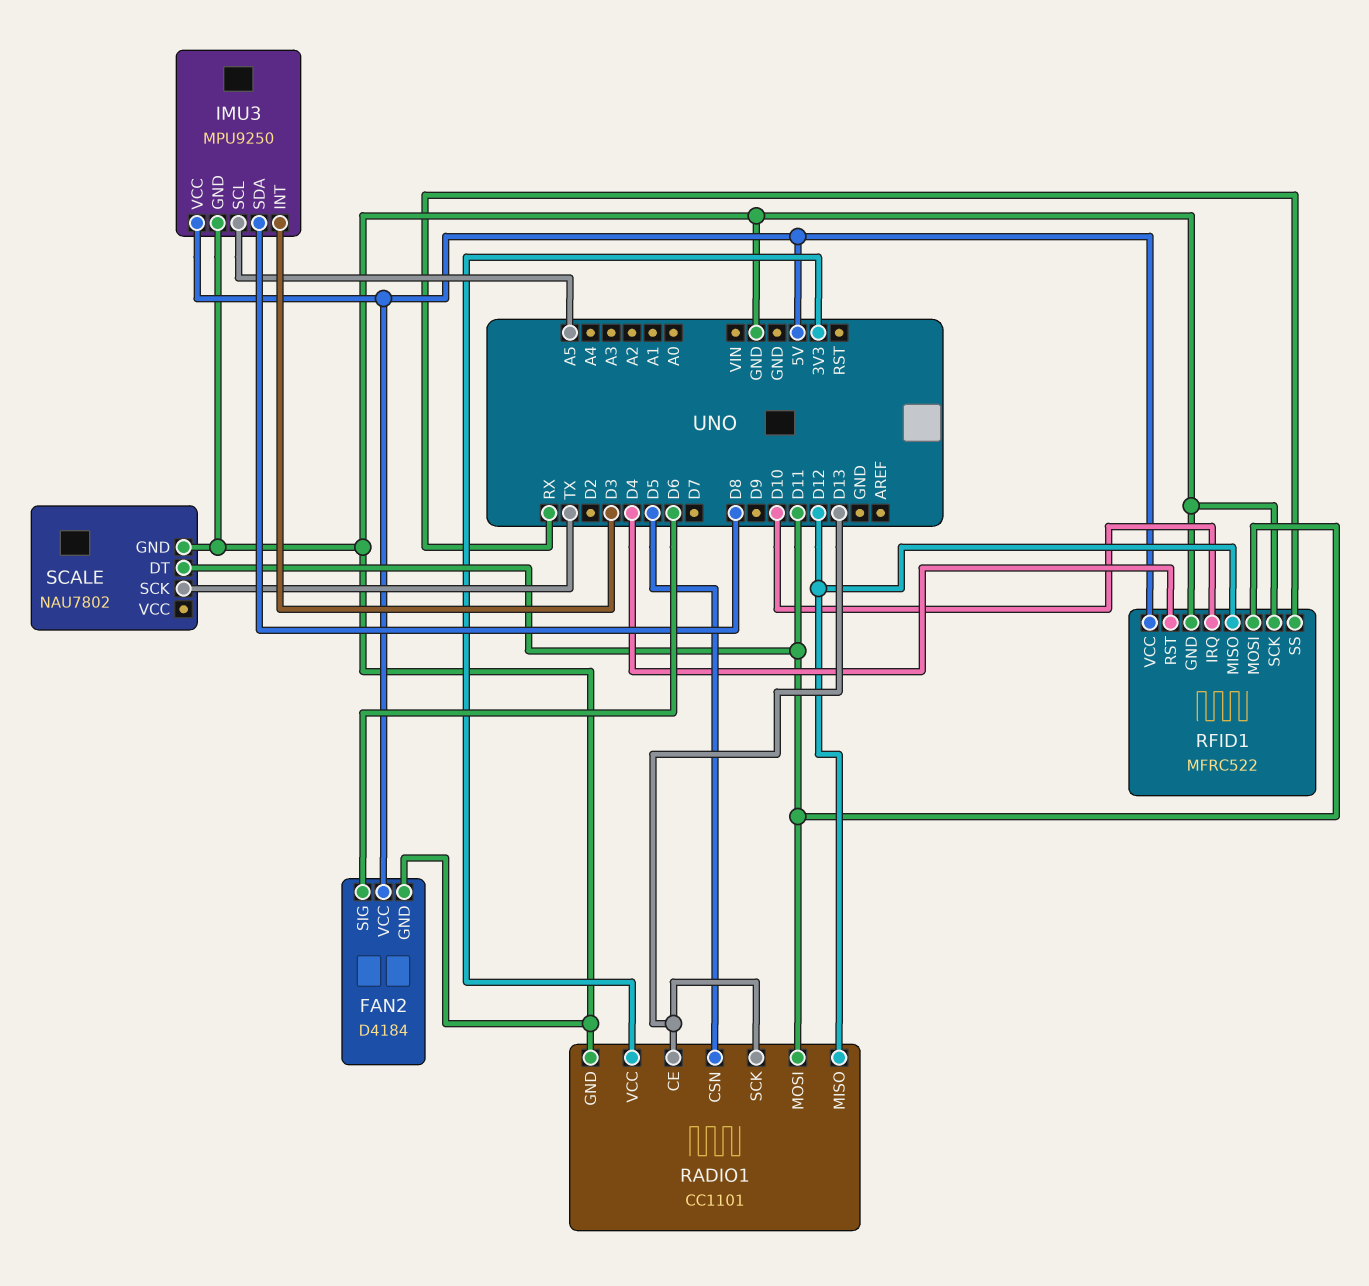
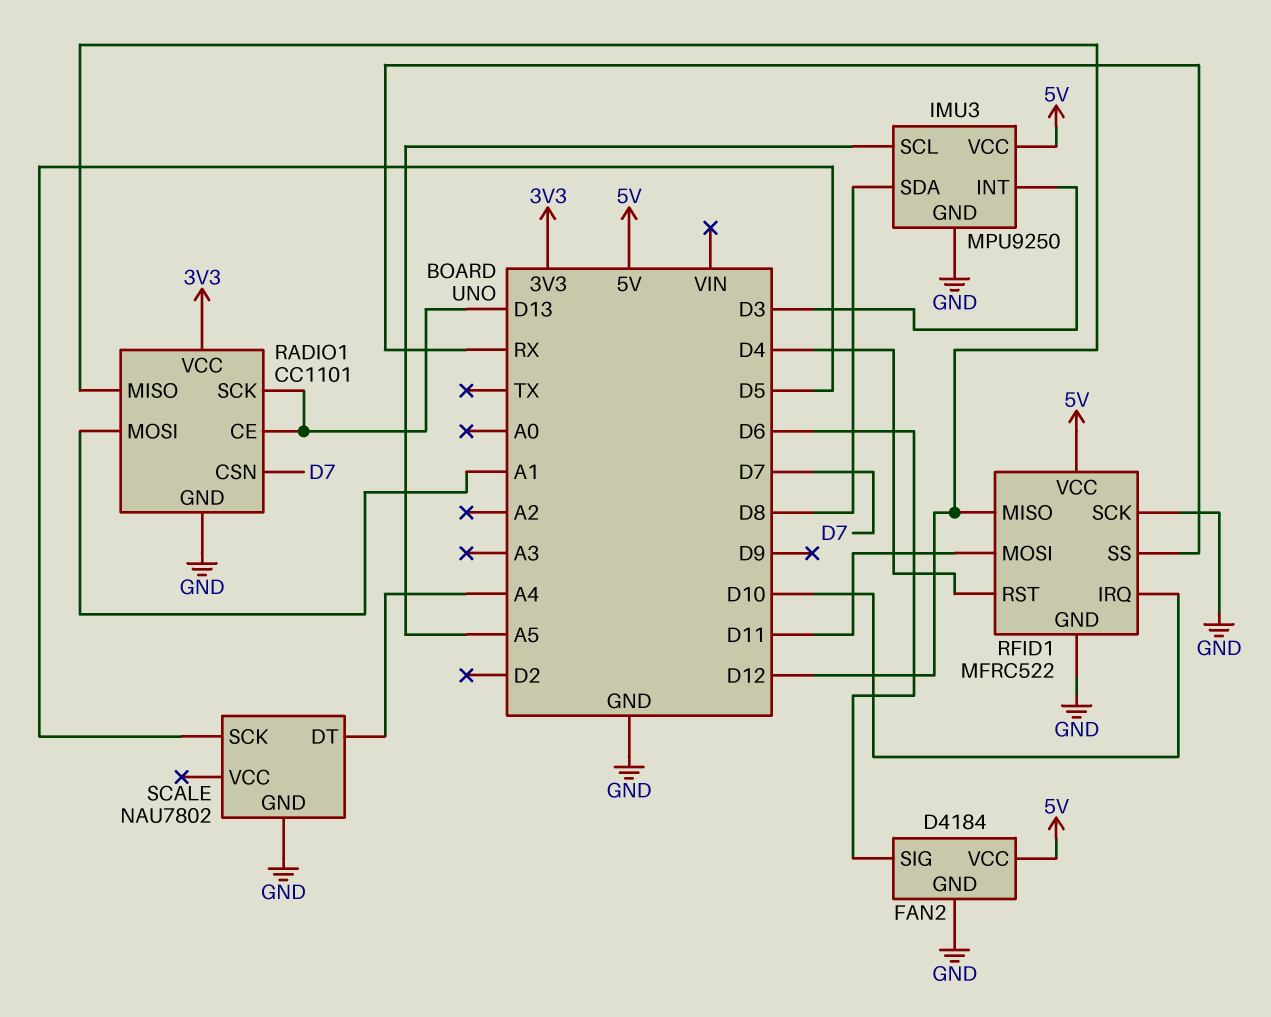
RADIO1 pin CSN: D5 -> D7
RADIO1 pin MOSI: D11 -> A1
SCALE pin DT: D11 -> A4
SCALE pin SCK: TX -> D5

